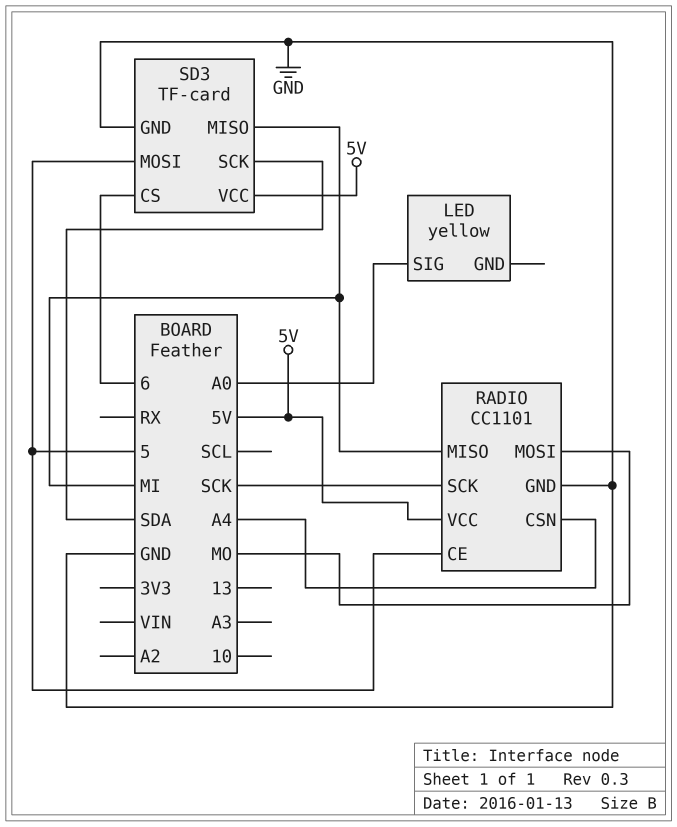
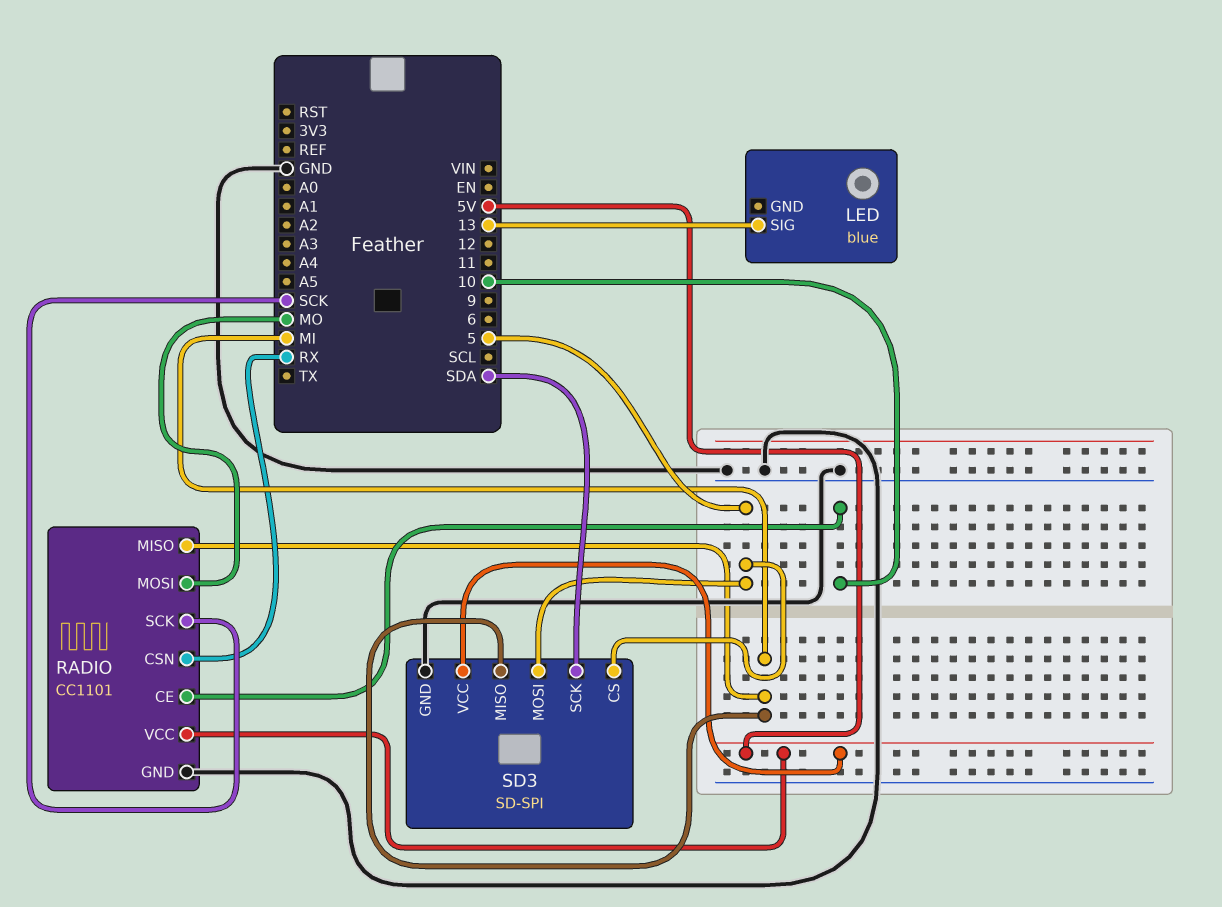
LED: yellow -> blue
LED pin SIG: A0 -> 13
RADIO pin CE: 5 -> 10
RADIO pin CSN: A4 -> RX
SD3: TF-card -> SD-SPI
SD3 pin CS: 6 -> 5

